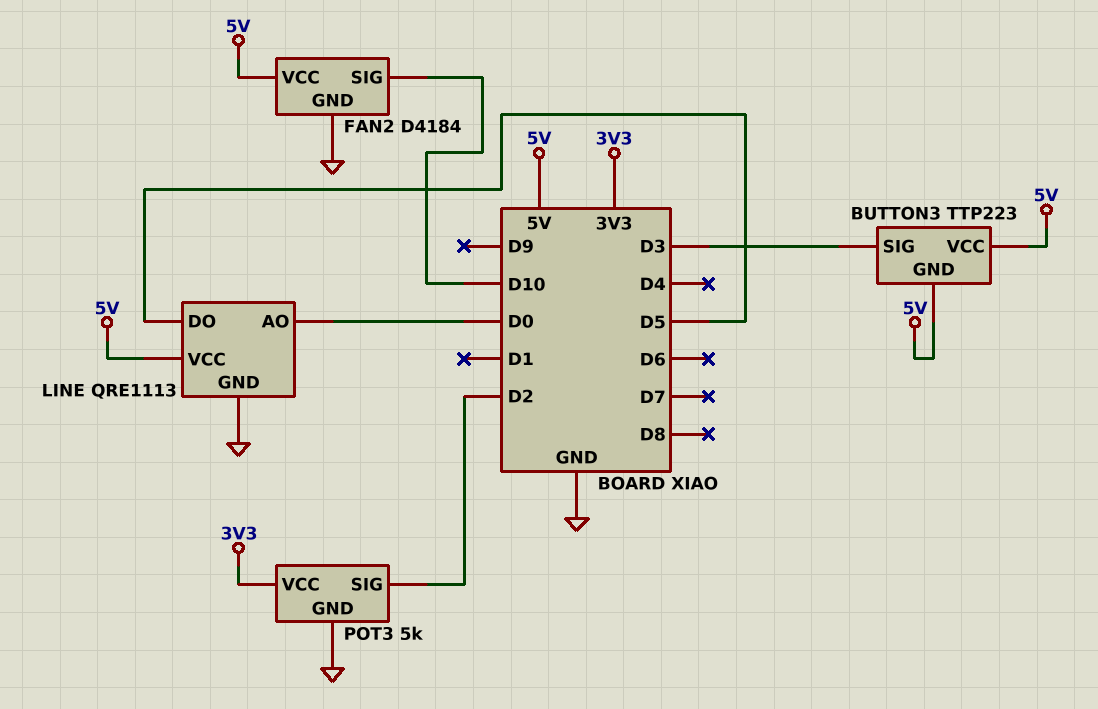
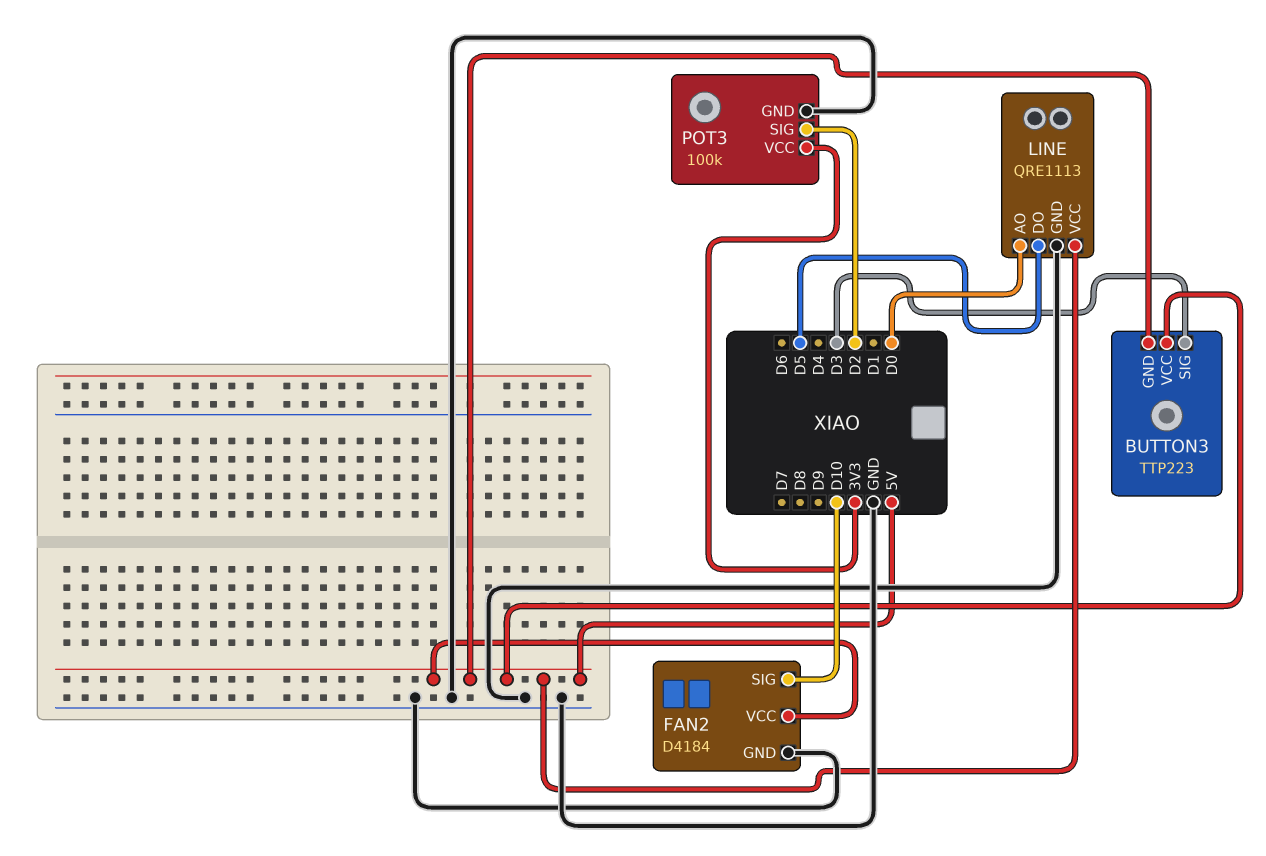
POT3: 5k -> 100k

